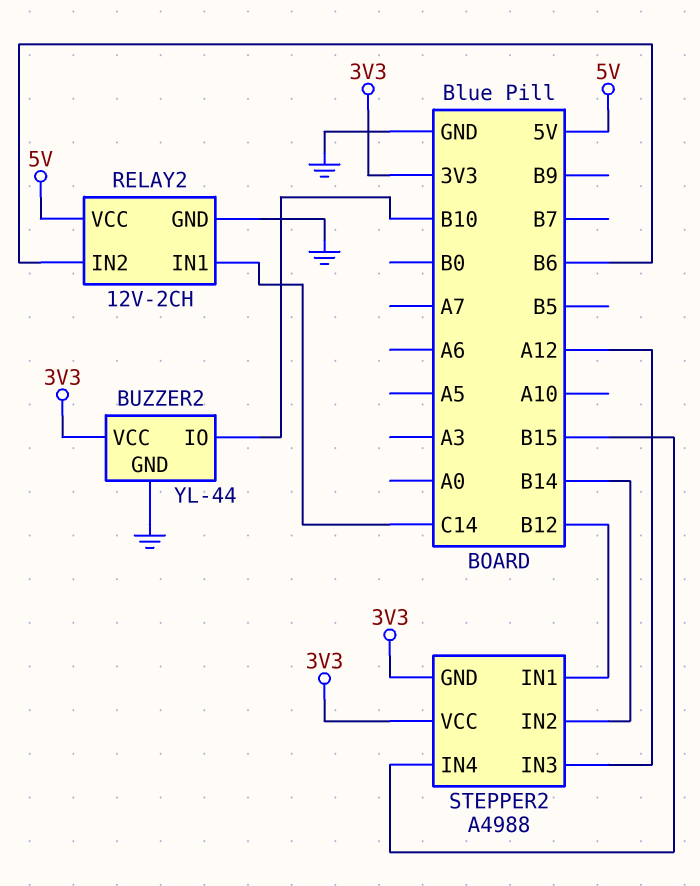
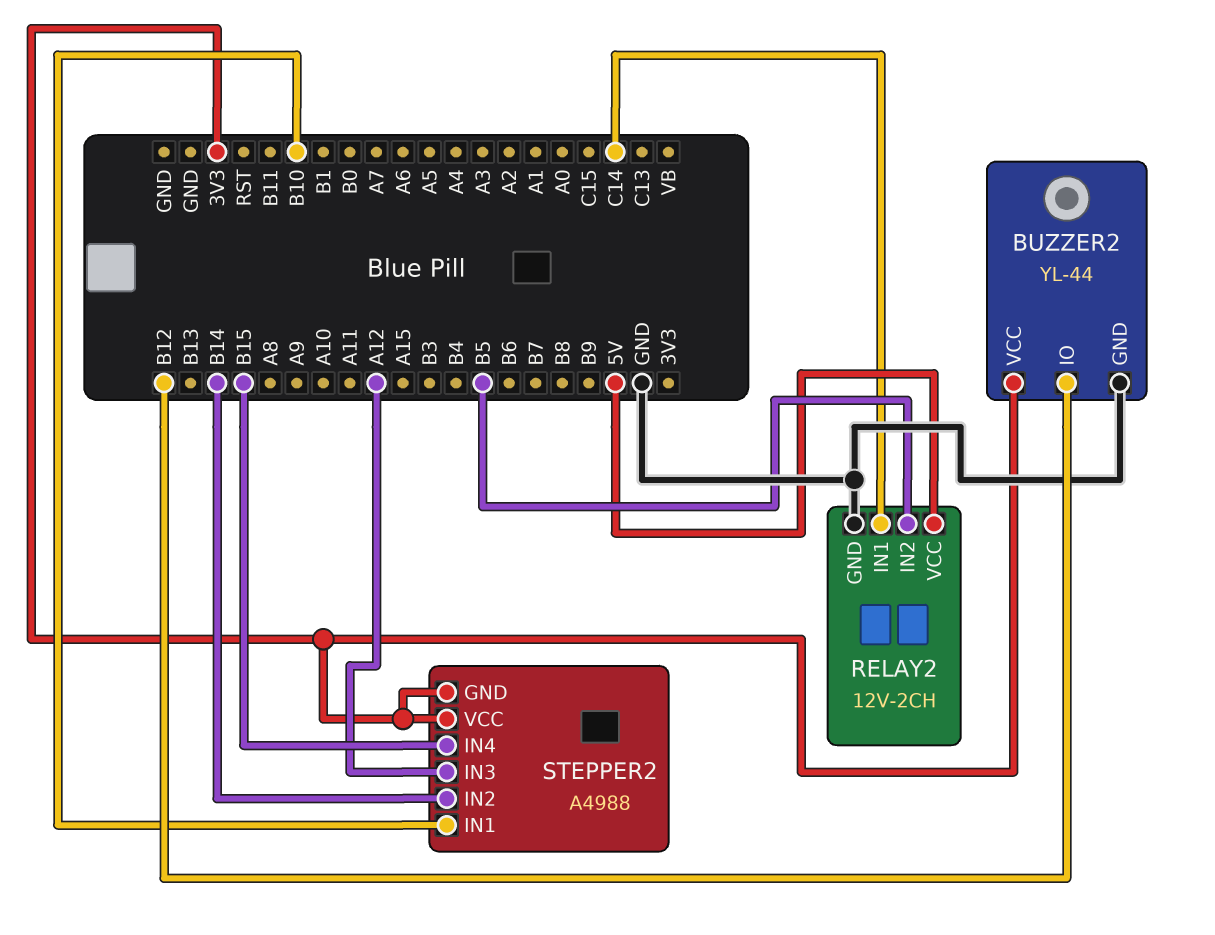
BUZZER2 pin IO: B10 -> B12
RELAY2 pin IN2: B6 -> B5
STEPPER2 pin IN1: B12 -> B10

